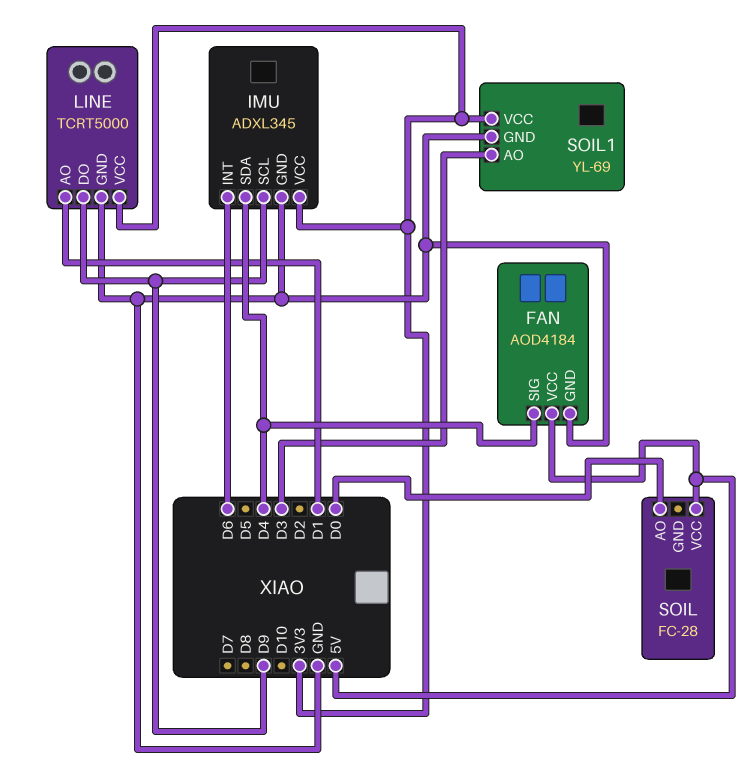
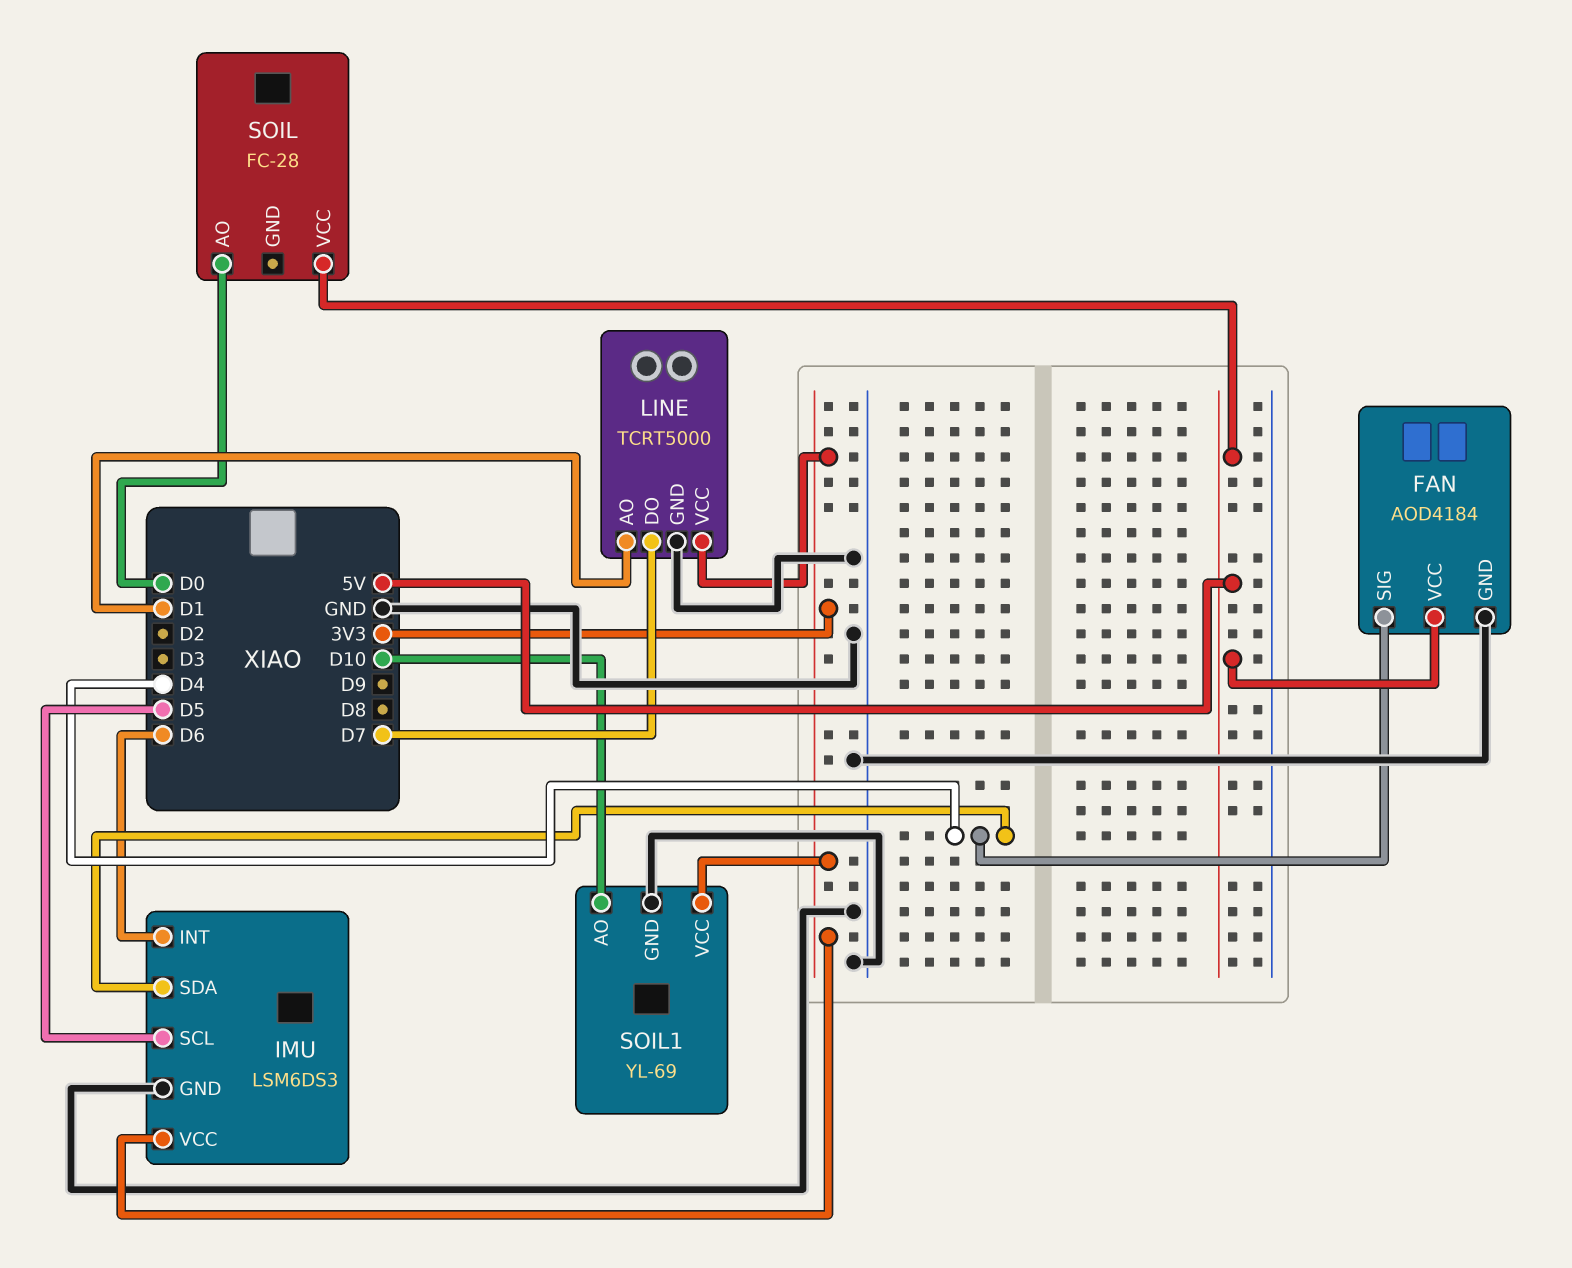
IMU: ADXL345 -> LSM6DS3
IMU pin SCL: D9 -> D5
LINE pin DO: D9 -> D7
SOIL1 pin AO: D3 -> D10

